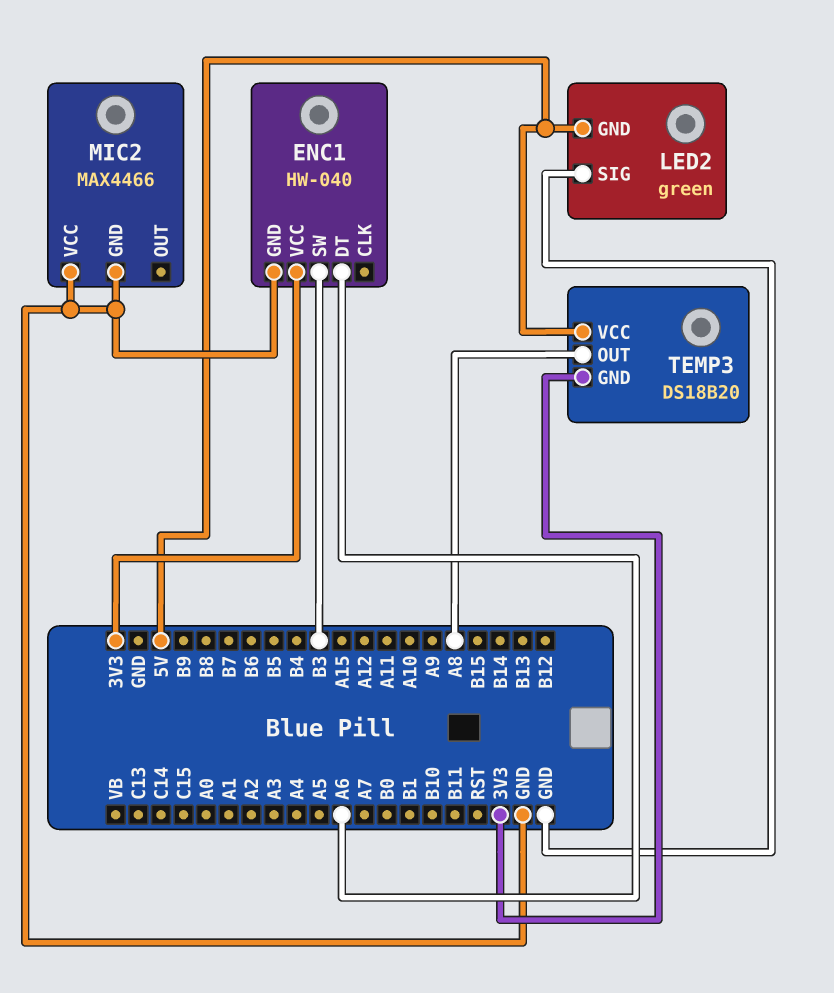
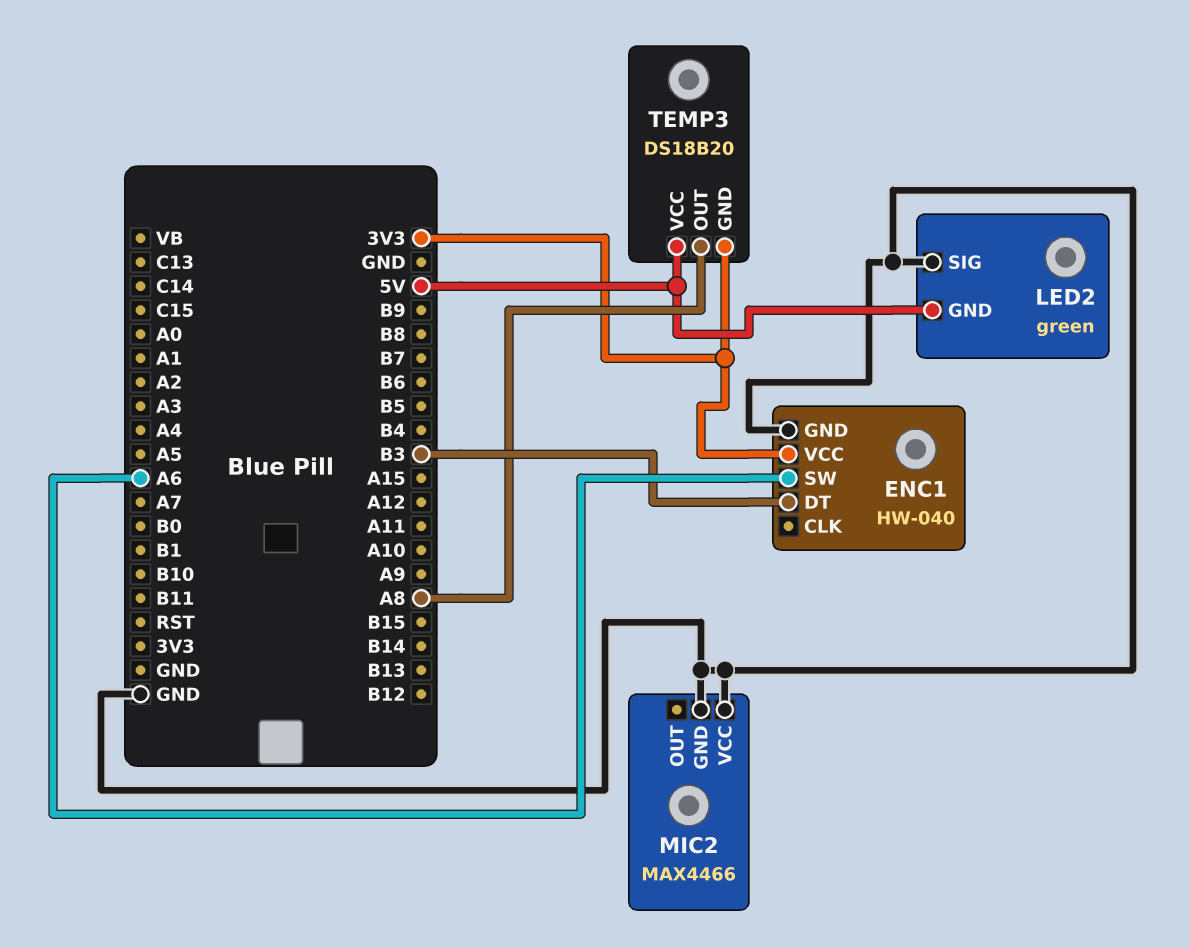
ENC1 pin DT: A6 -> B3
ENC1 pin SW: B3 -> A6

